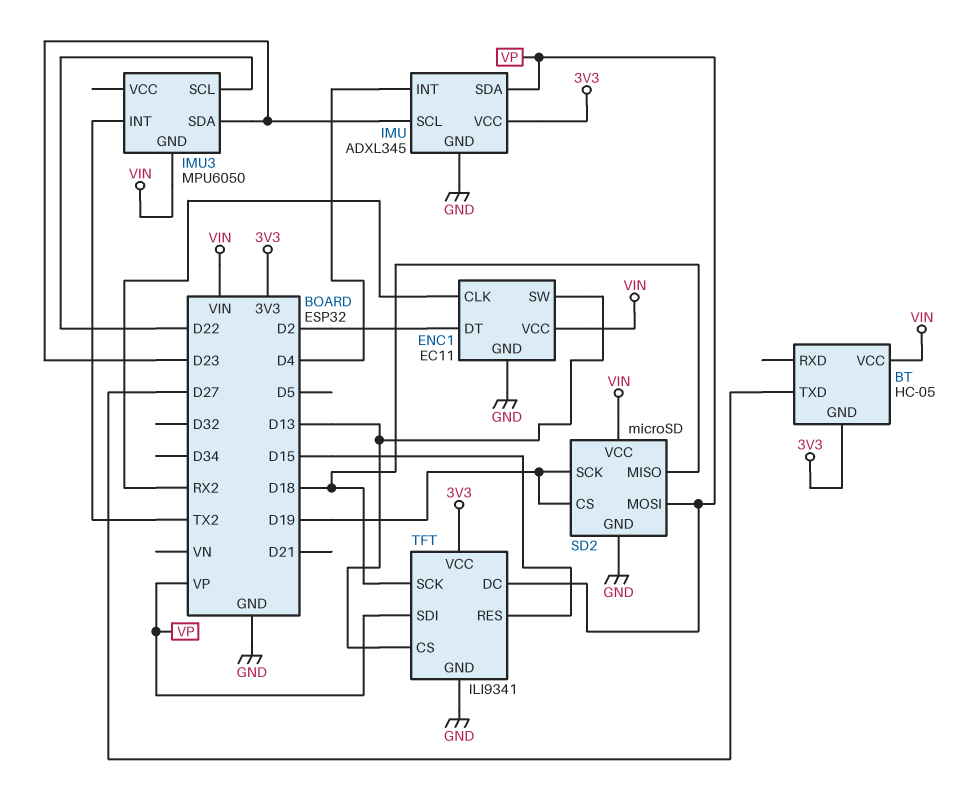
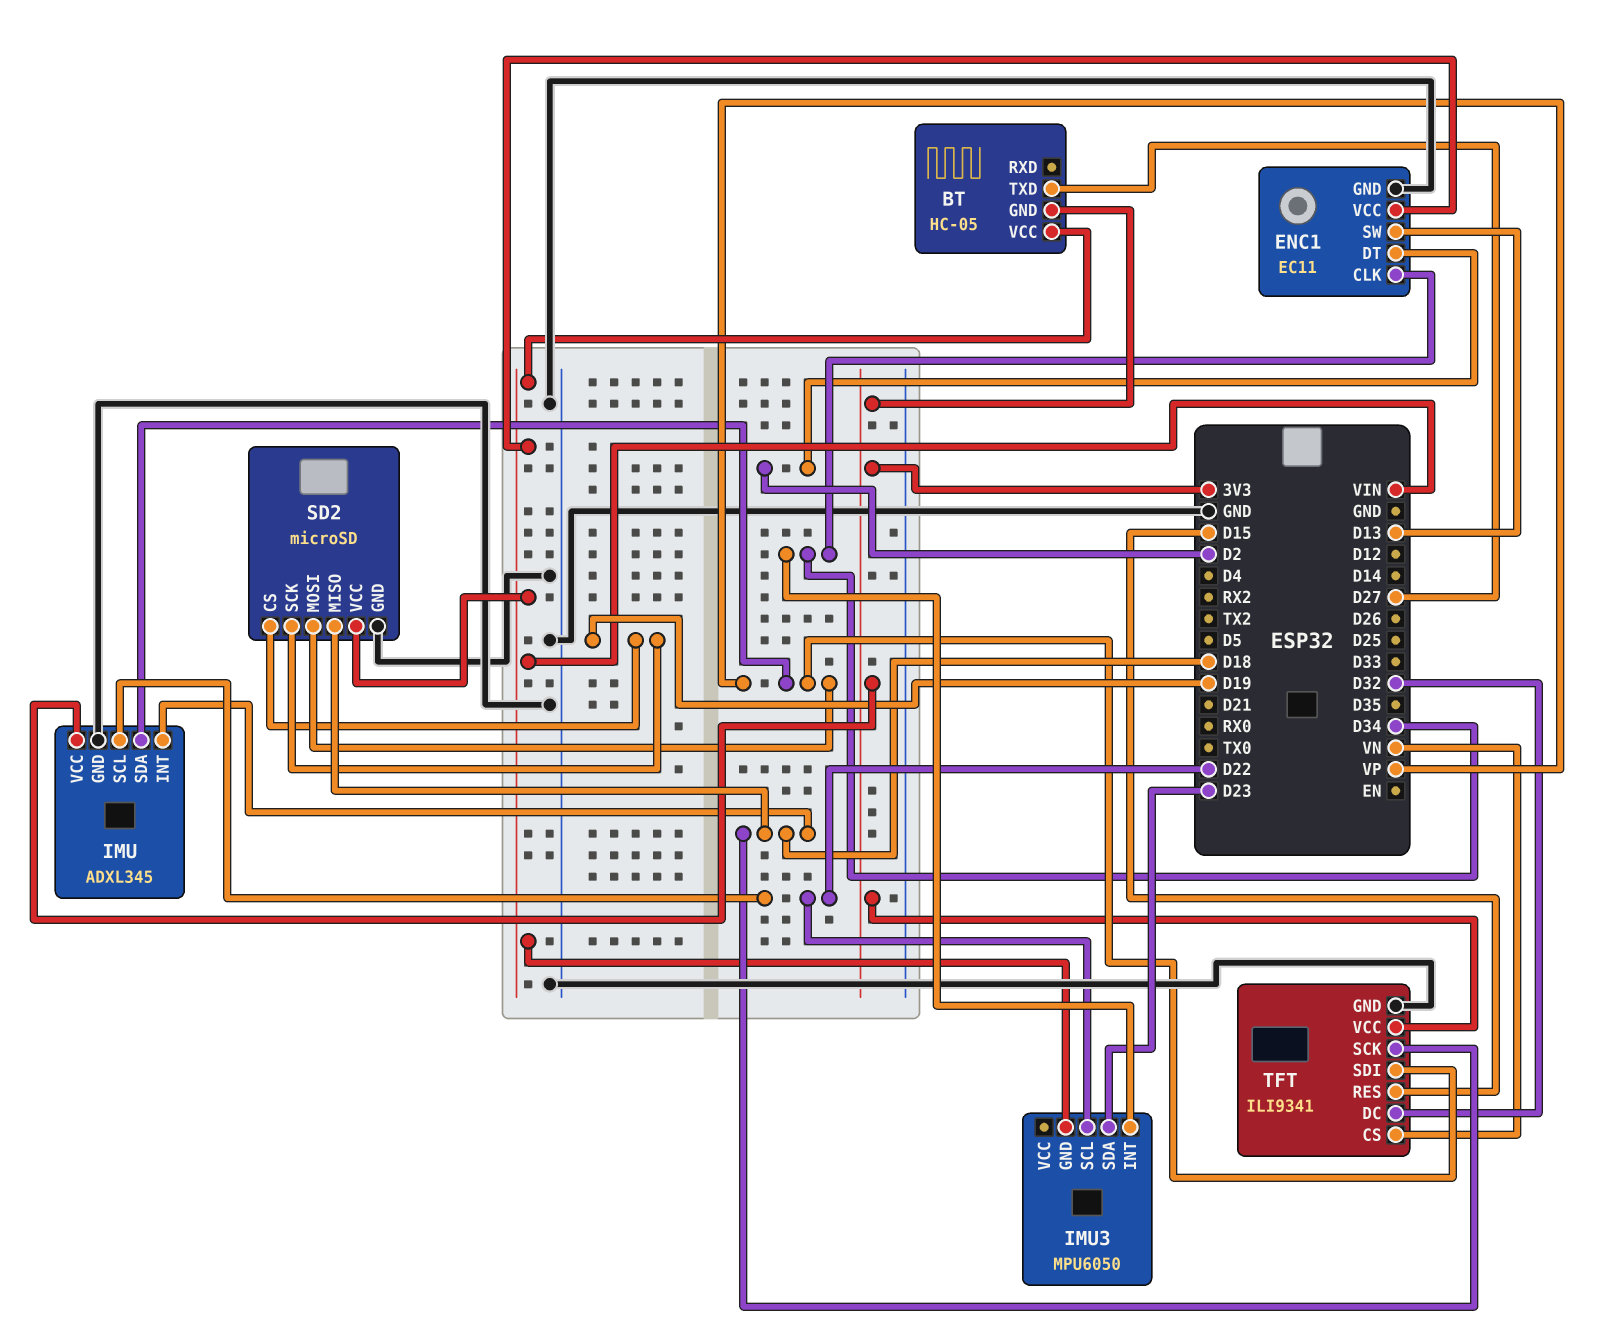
ENC1 pin CLK: RX2 -> D34
IMU pin INT: D4 -> D18
IMU pin SCL: D23 -> D22
IMU3 pin INT: TX2 -> D34
TFT pin CS: D13 -> VN
TFT pin DC: VP -> D32

